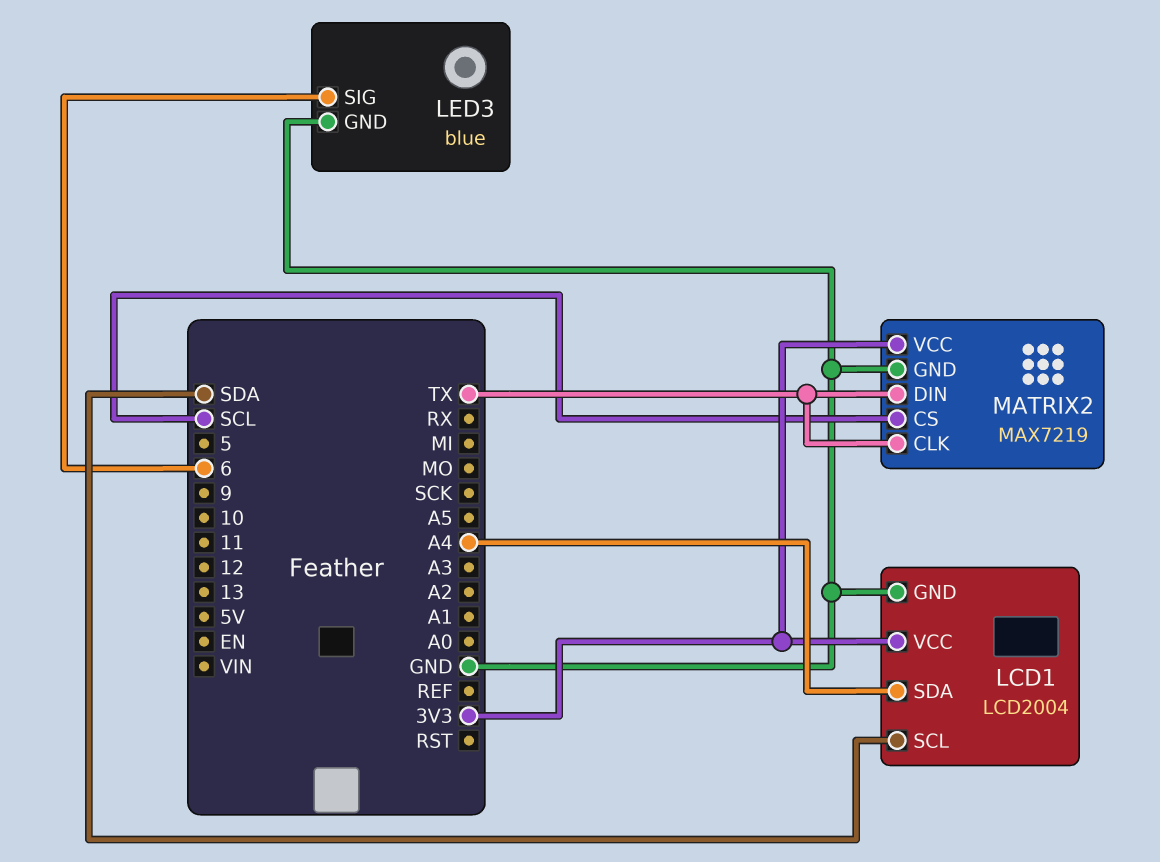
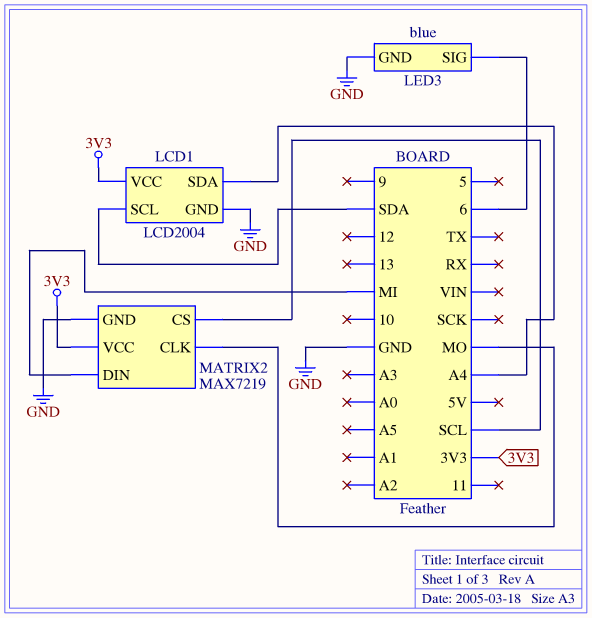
MATRIX2 pin CLK: TX -> MO
MATRIX2 pin DIN: TX -> MI

